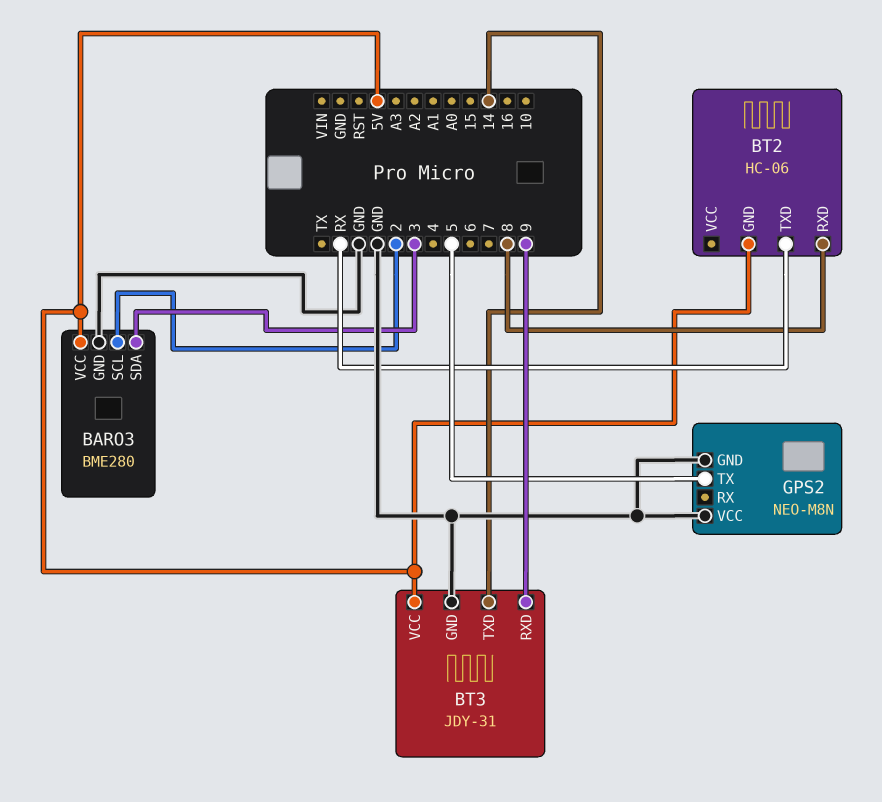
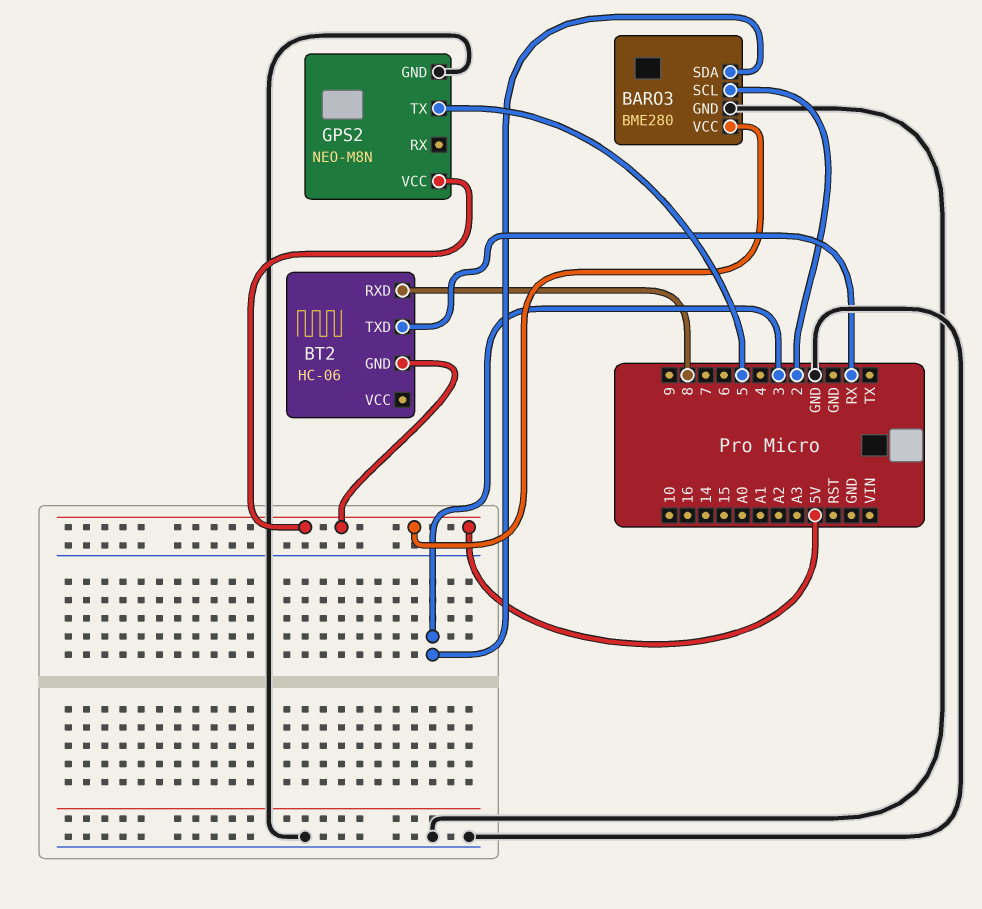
BT3: JDY-31 -> none
BT3 pin GND: GND -> none
BT3 pin RXD: 9 -> none
BT3 pin TXD: 14 -> none
BT3 pin VCC: 5V -> none
GPS2 pin VCC: GND -> 5V

